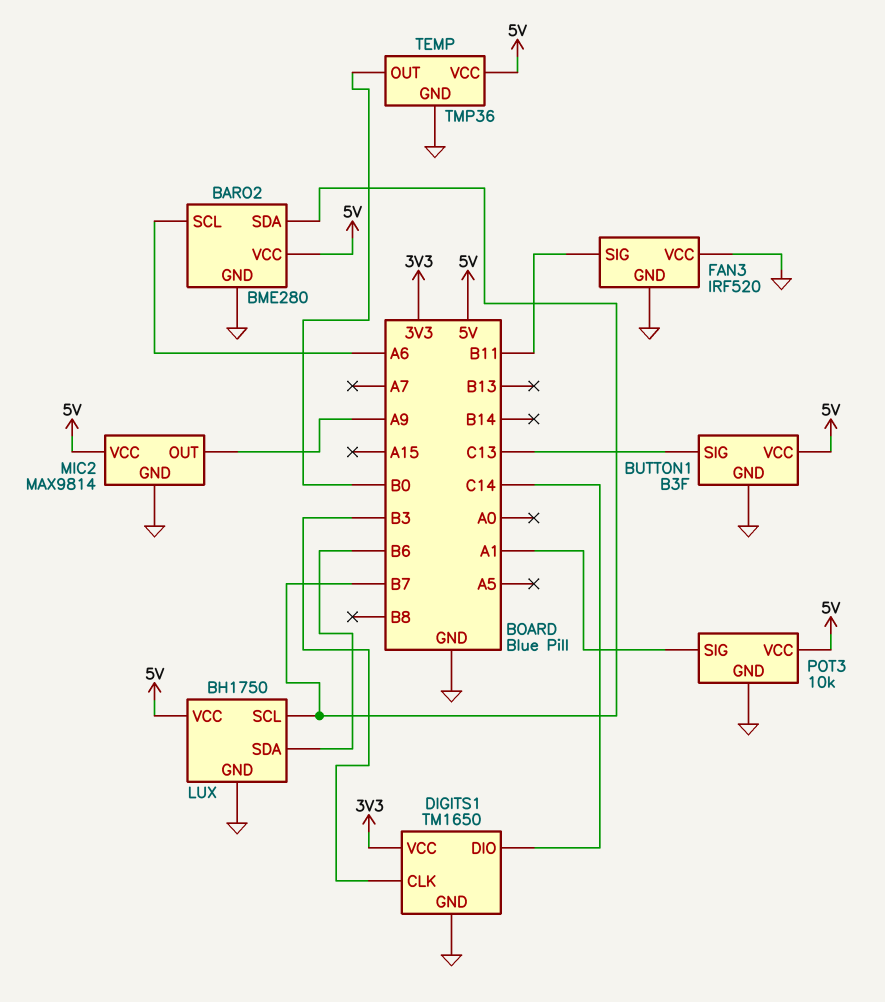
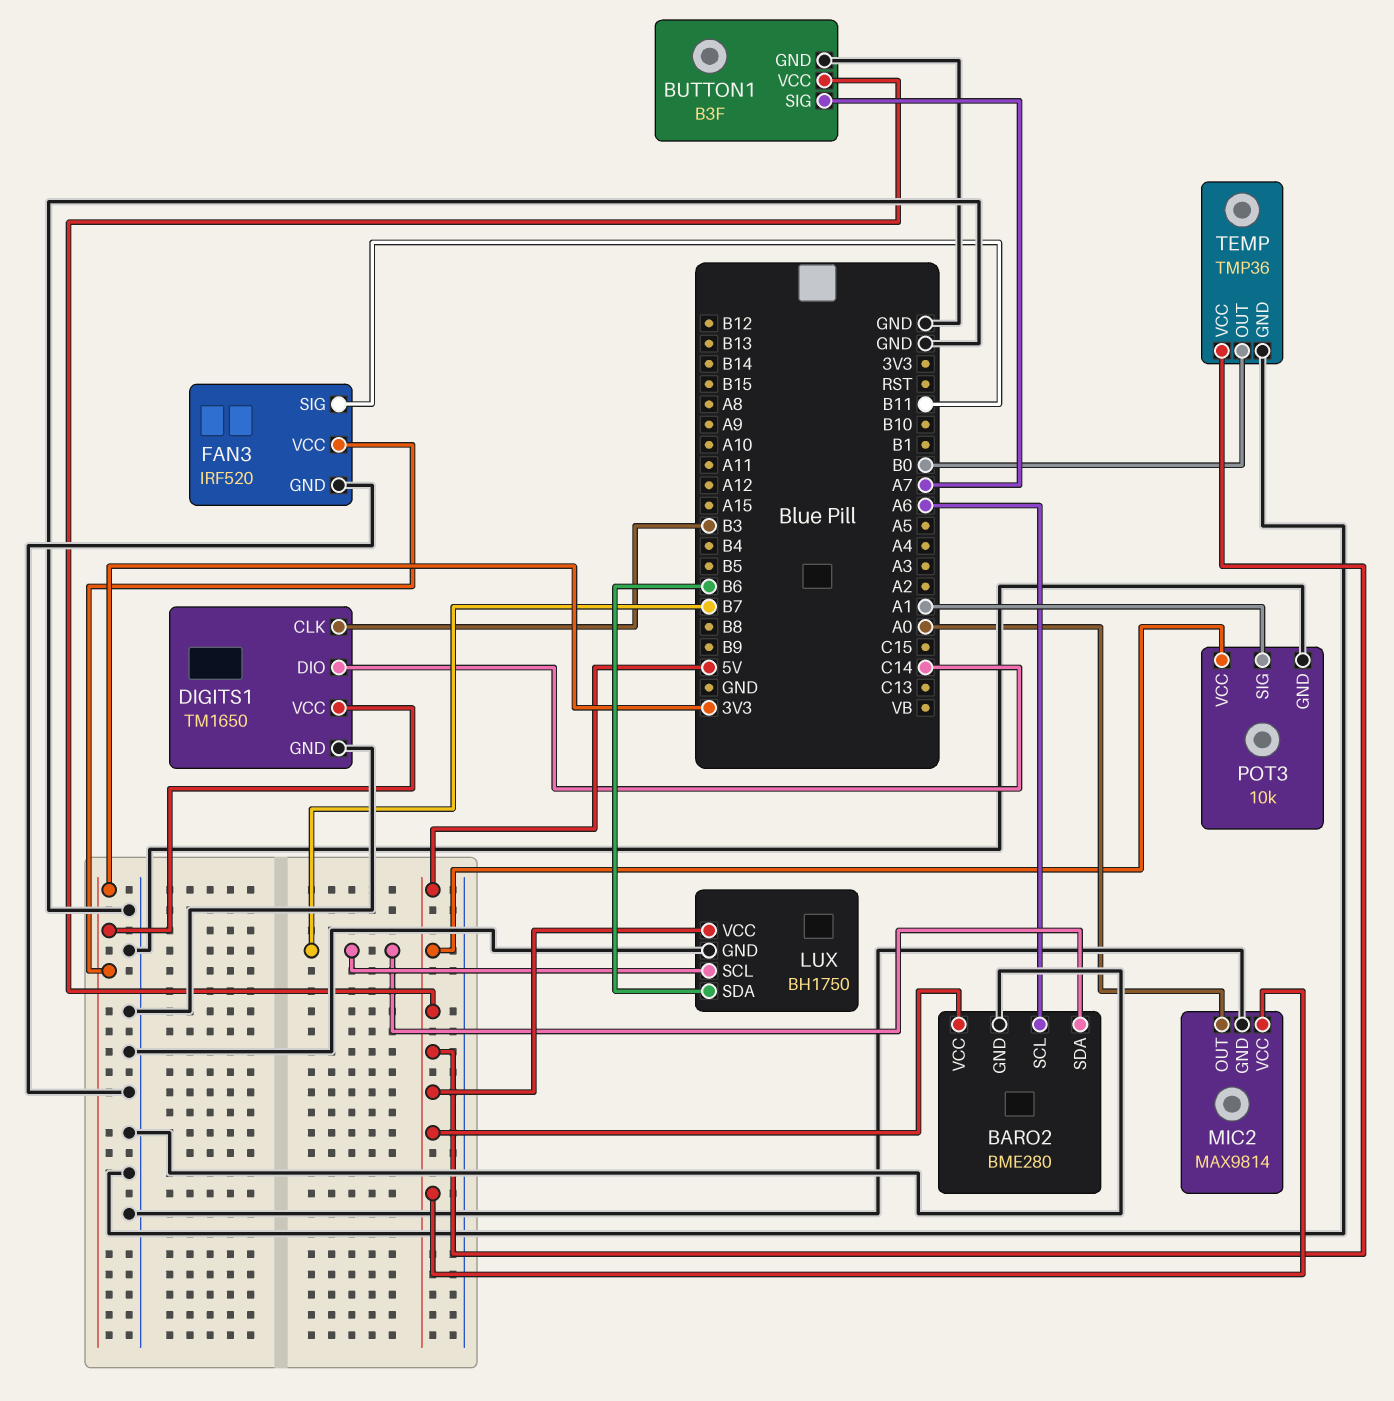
BUTTON1 pin SIG: C13 -> A7
FAN3 pin VCC: GND -> 3V3
MIC2 pin OUT: A9 -> A0

